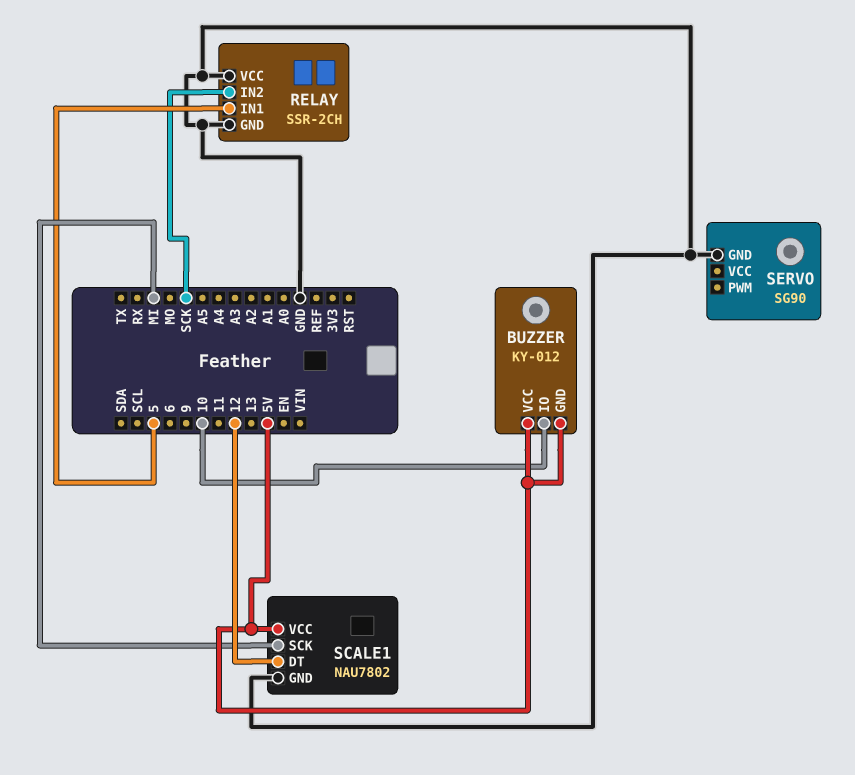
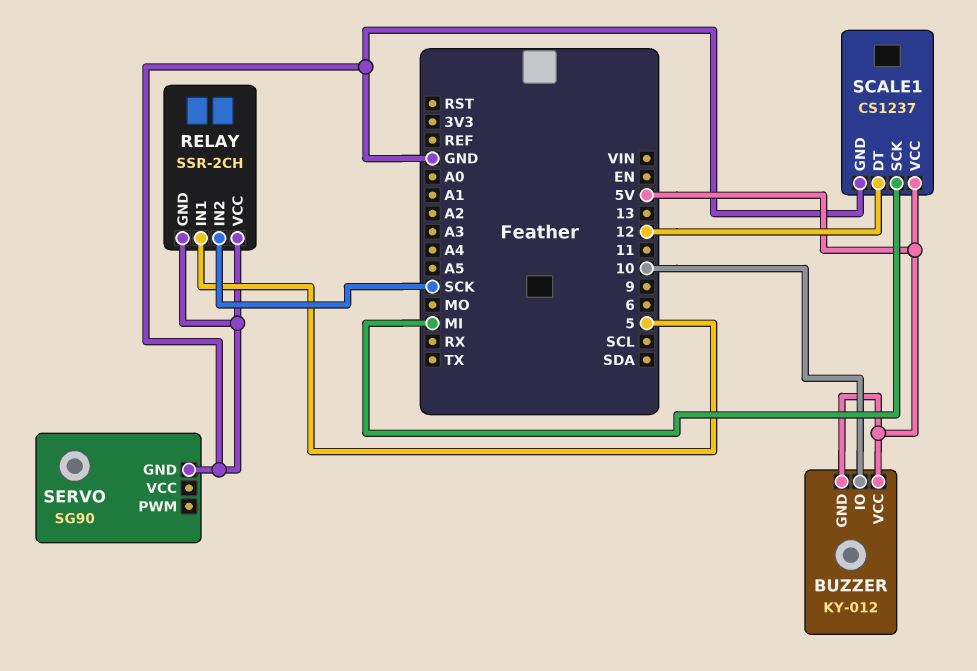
SCALE1: NAU7802 -> CS1237

